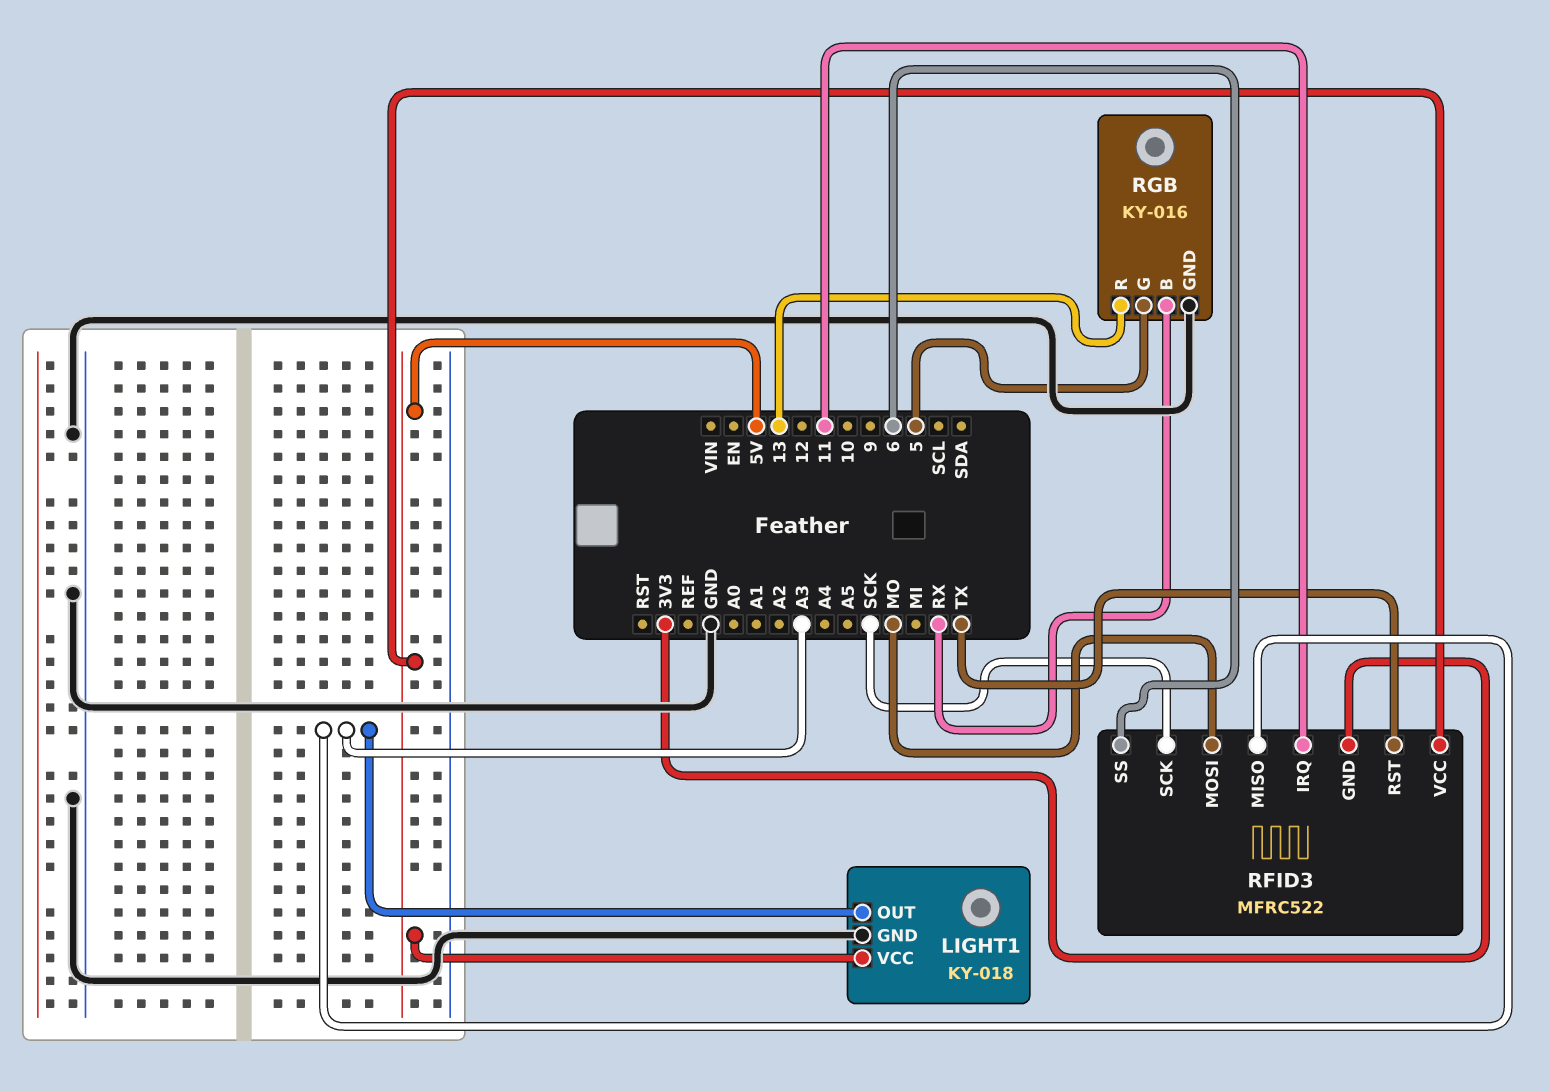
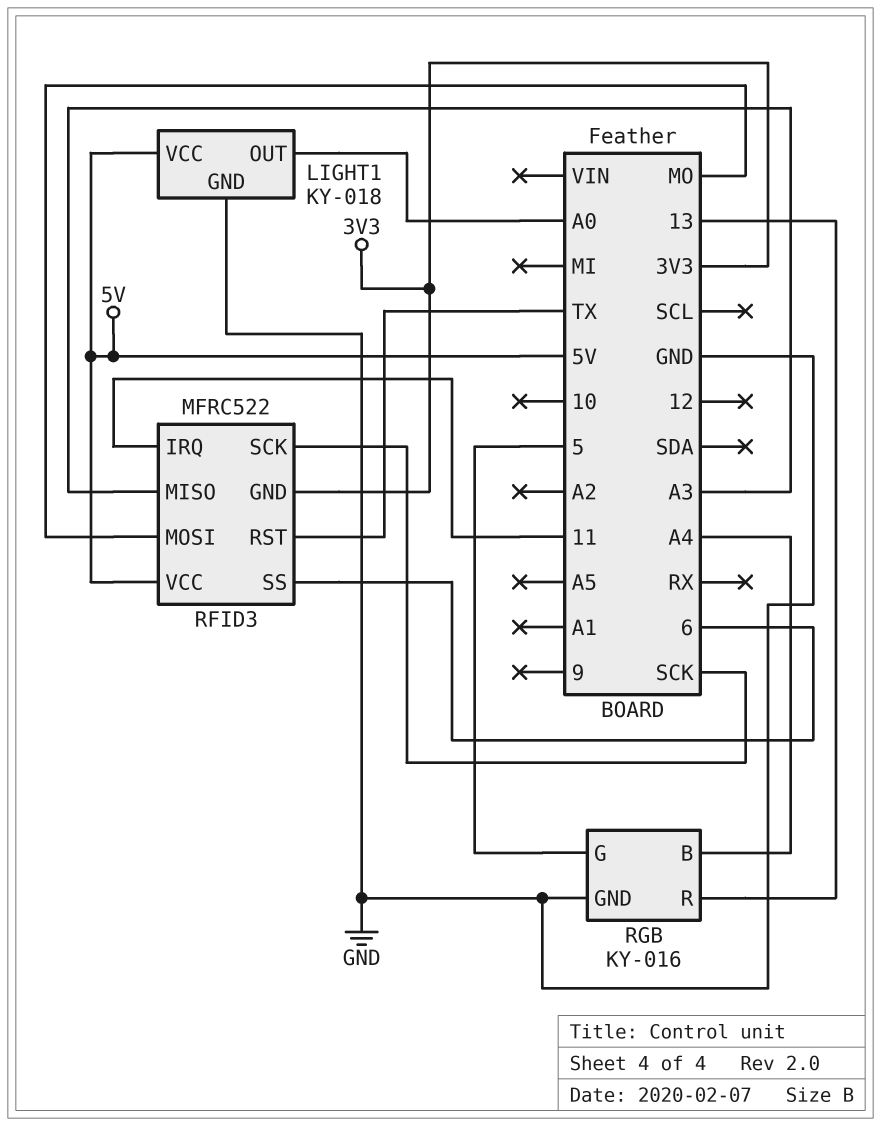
LIGHT1 pin OUT: A3 -> A0
RGB pin B: RX -> A4

